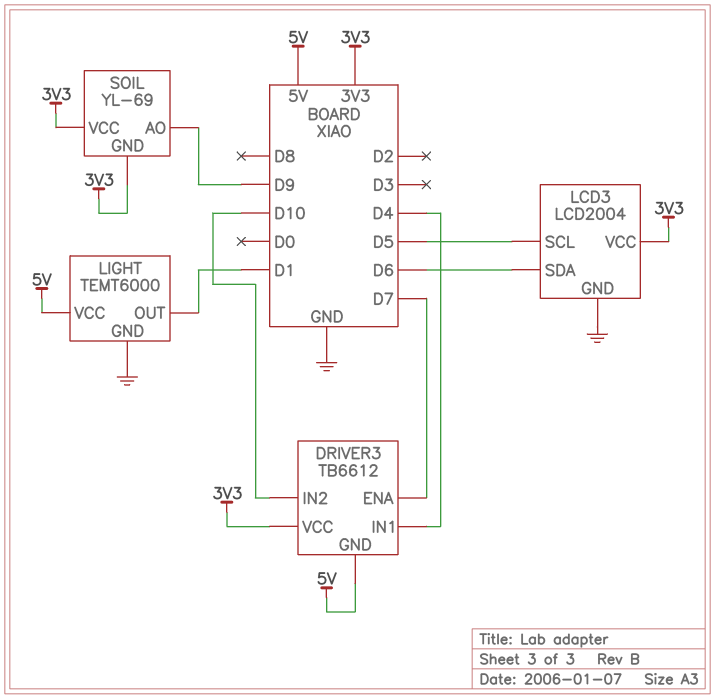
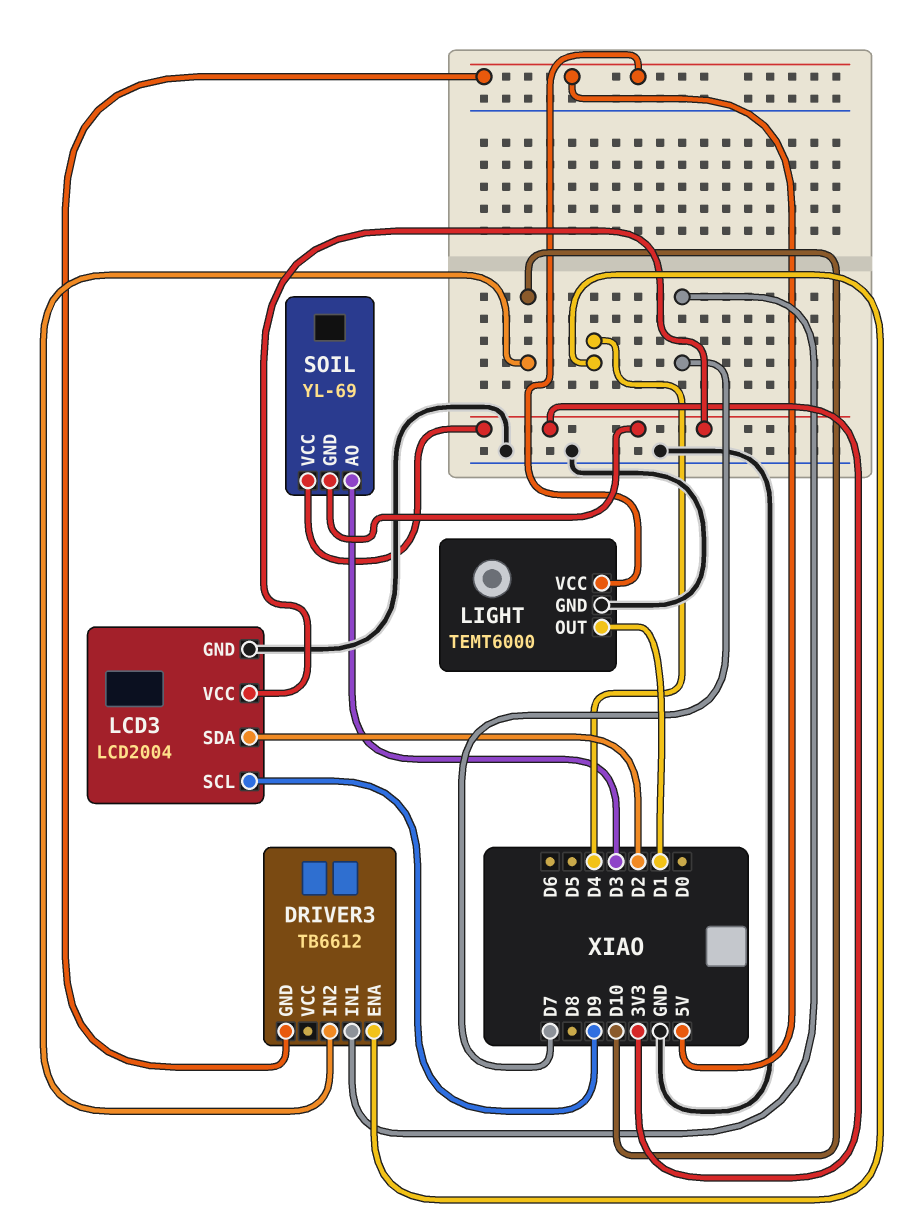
DRIVER3 pin ENA: D7 -> D4
DRIVER3 pin IN1: D4 -> D7
DRIVER3 pin VCC: 3V3 -> none
LCD3 pin SCL: D5 -> D9
LCD3 pin SDA: D6 -> D2
SOIL pin AO: D9 -> D3

